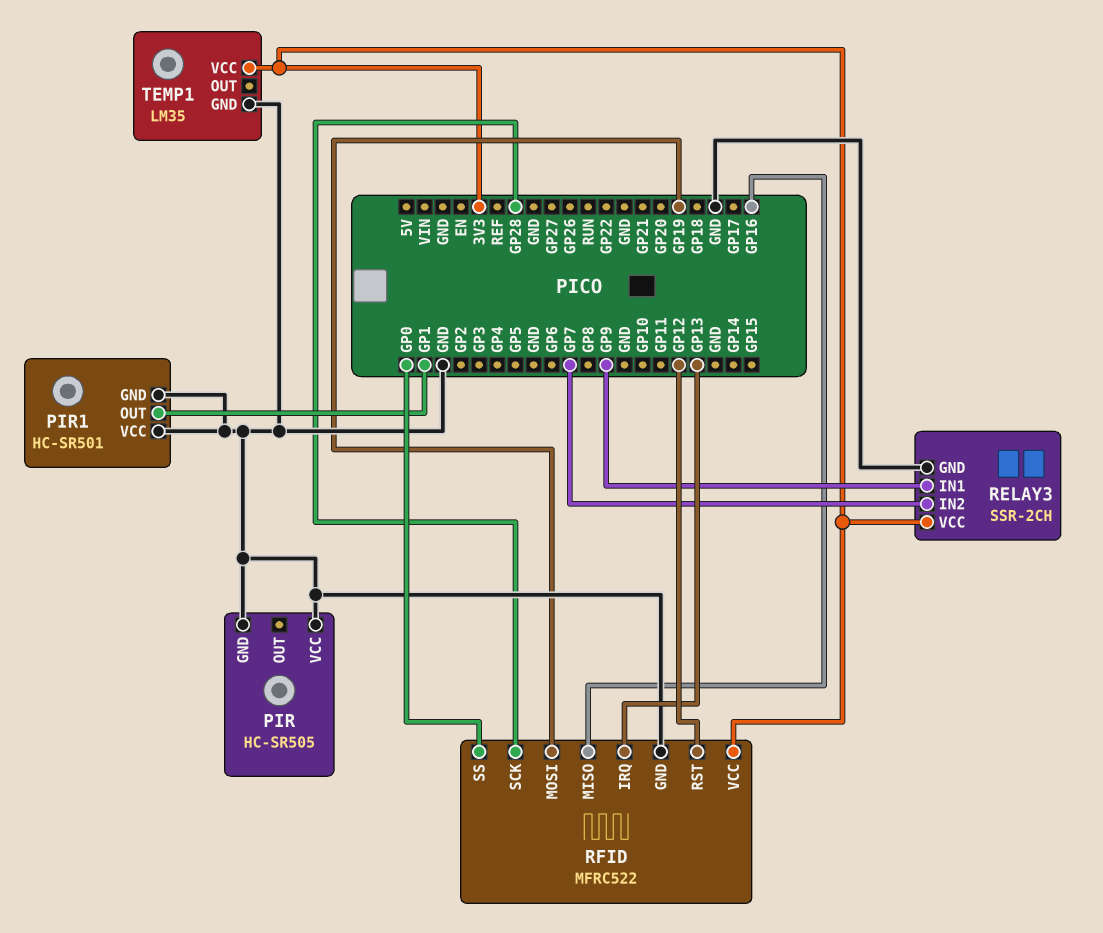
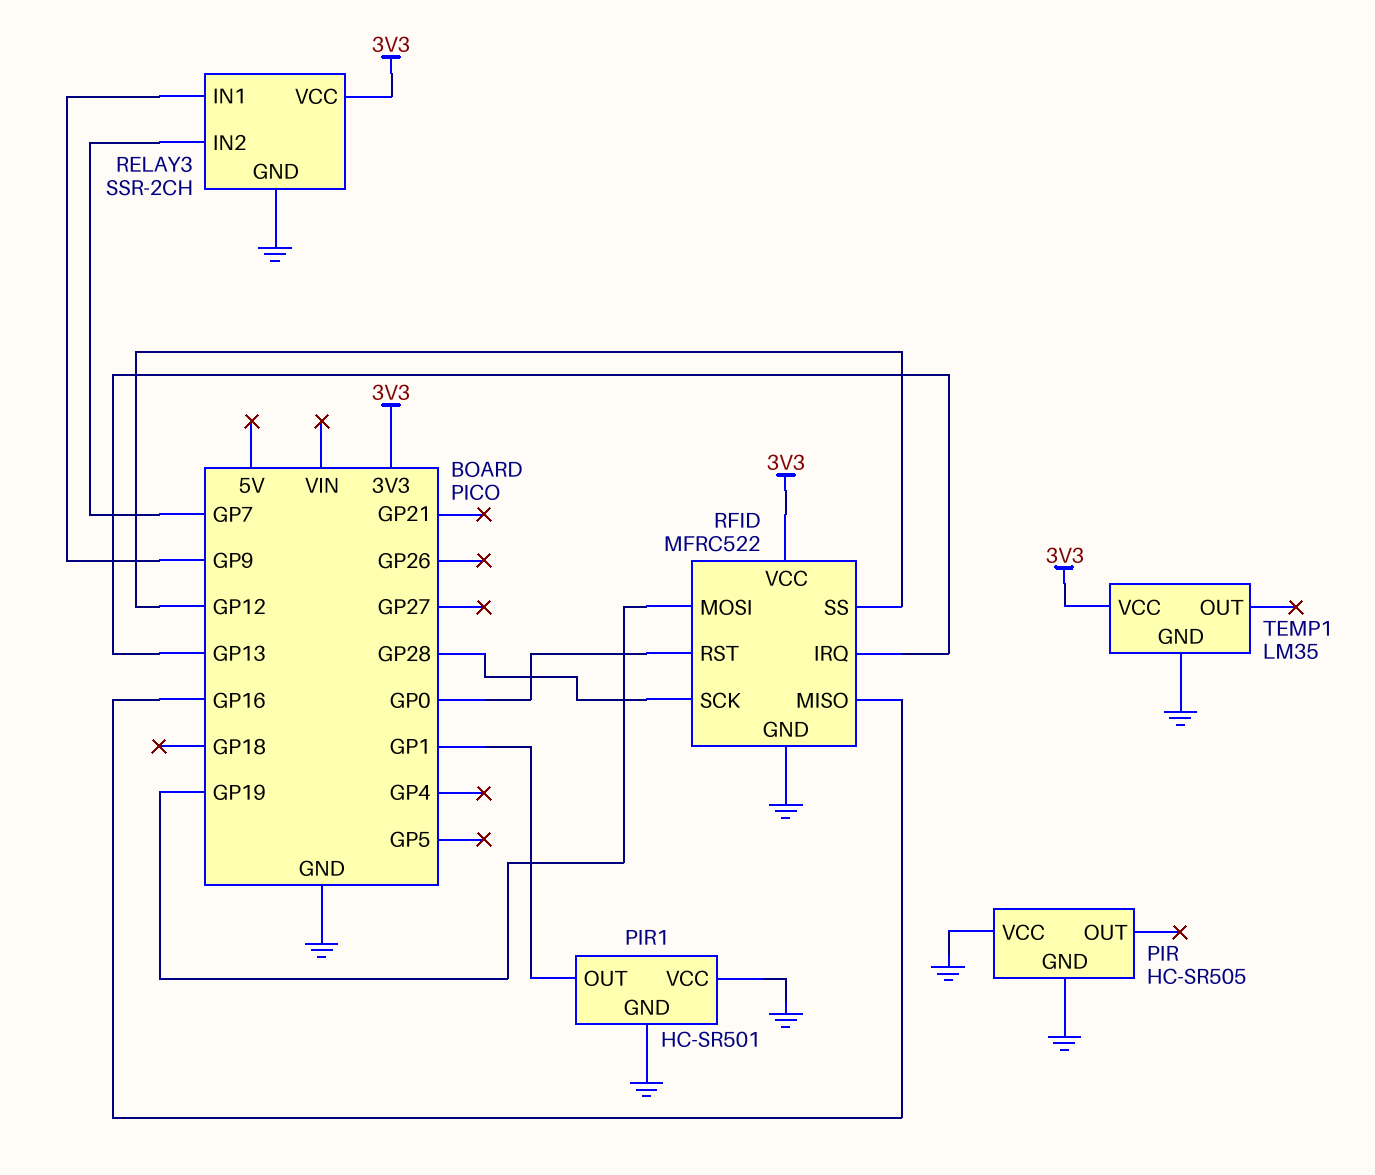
RFID pin RST: GP12 -> GP0
RFID pin SS: GP0 -> GP12

